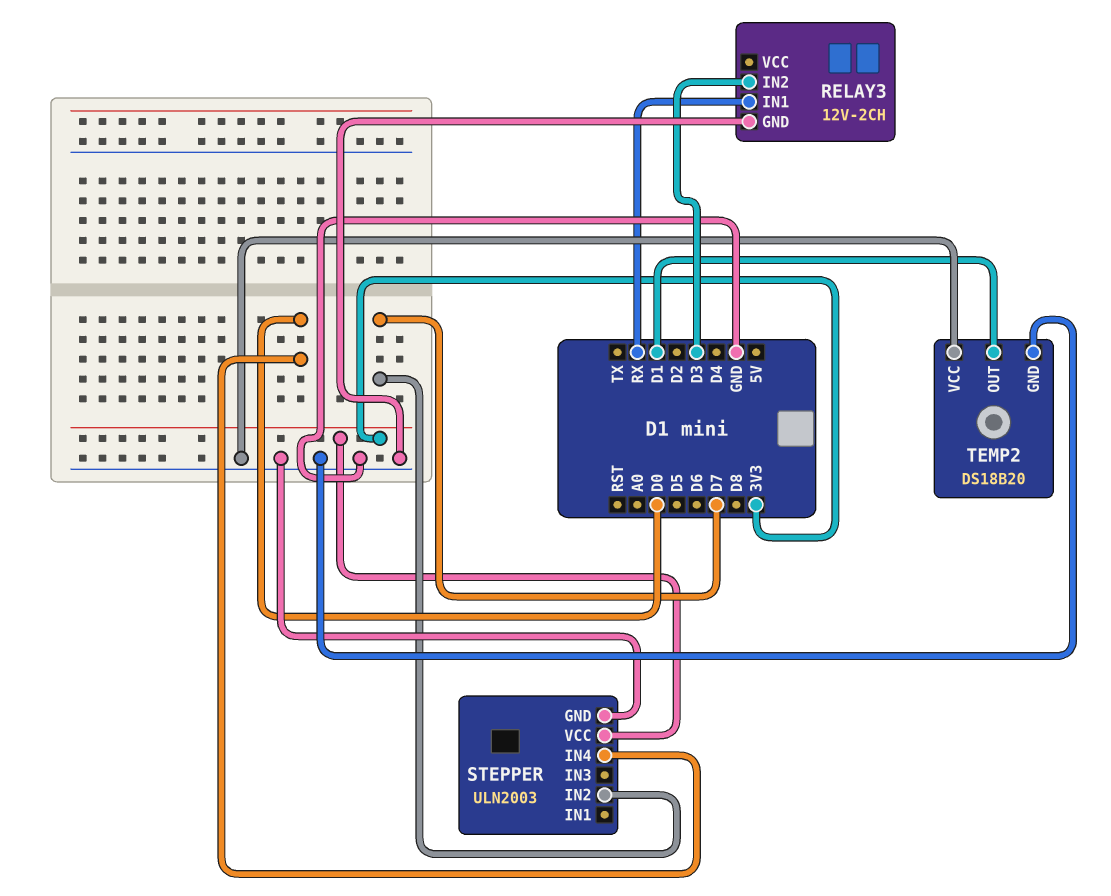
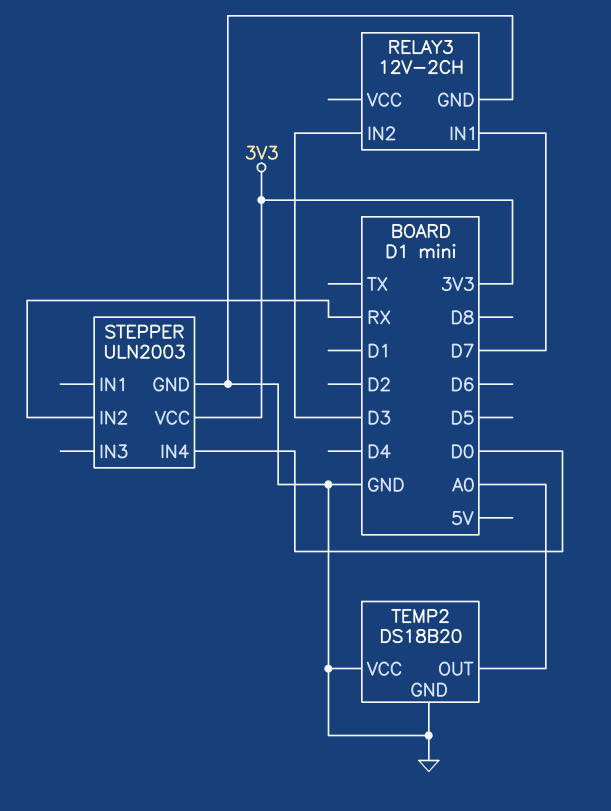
RELAY3 pin IN1: RX -> D7
STEPPER pin IN2: D7 -> RX
TEMP2 pin OUT: D1 -> A0

